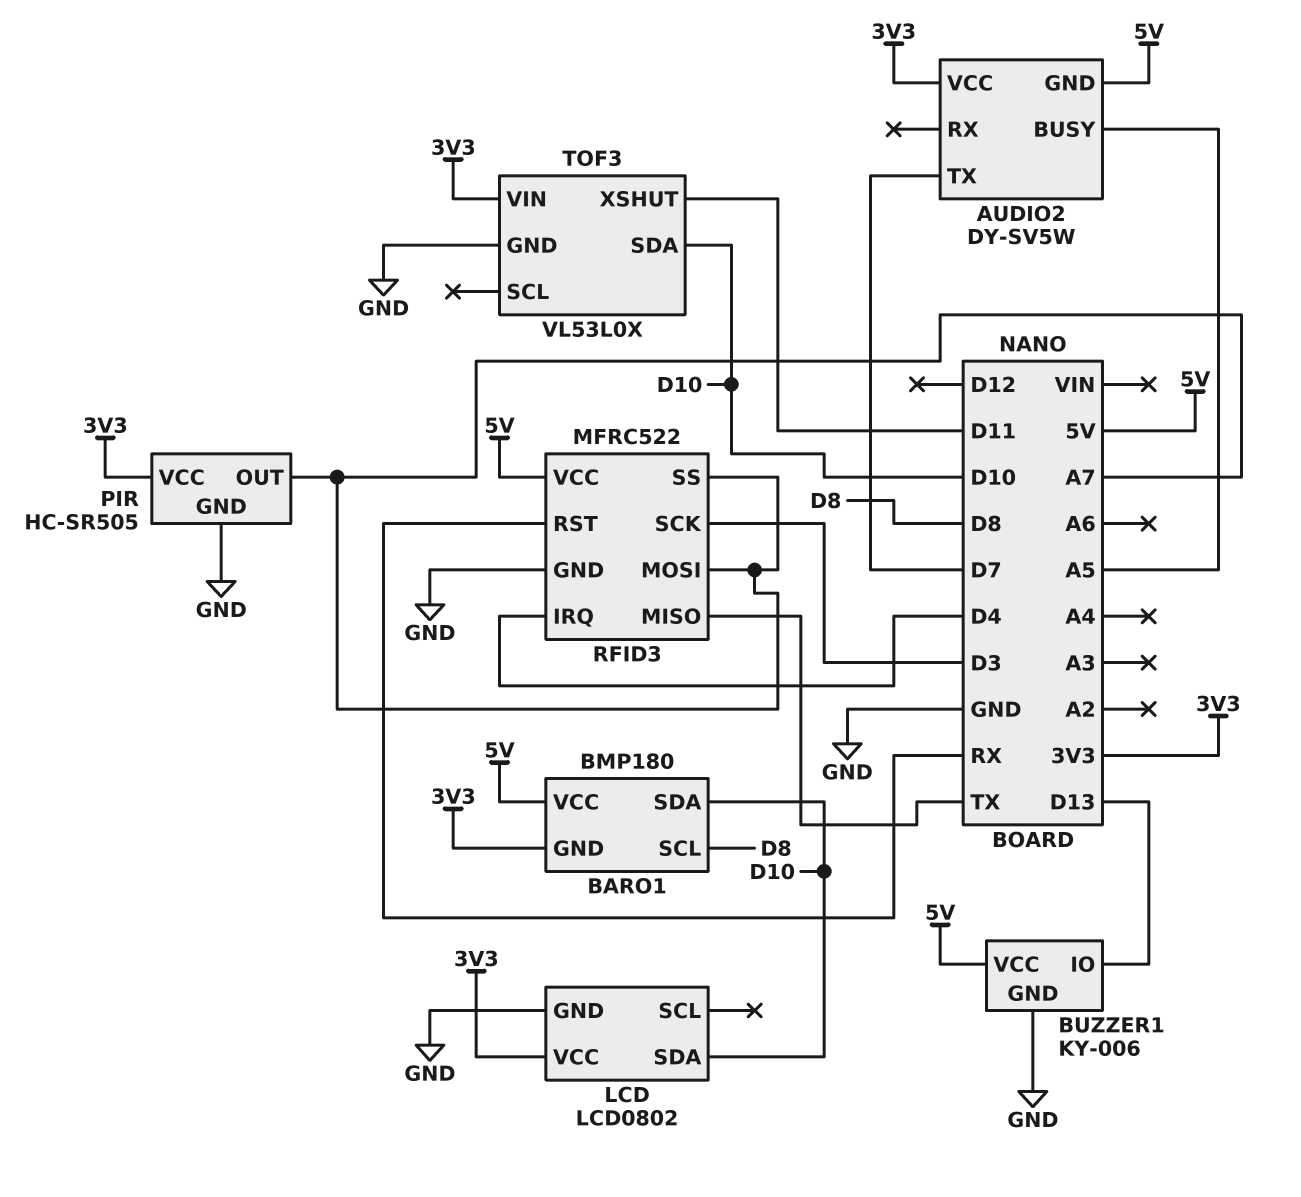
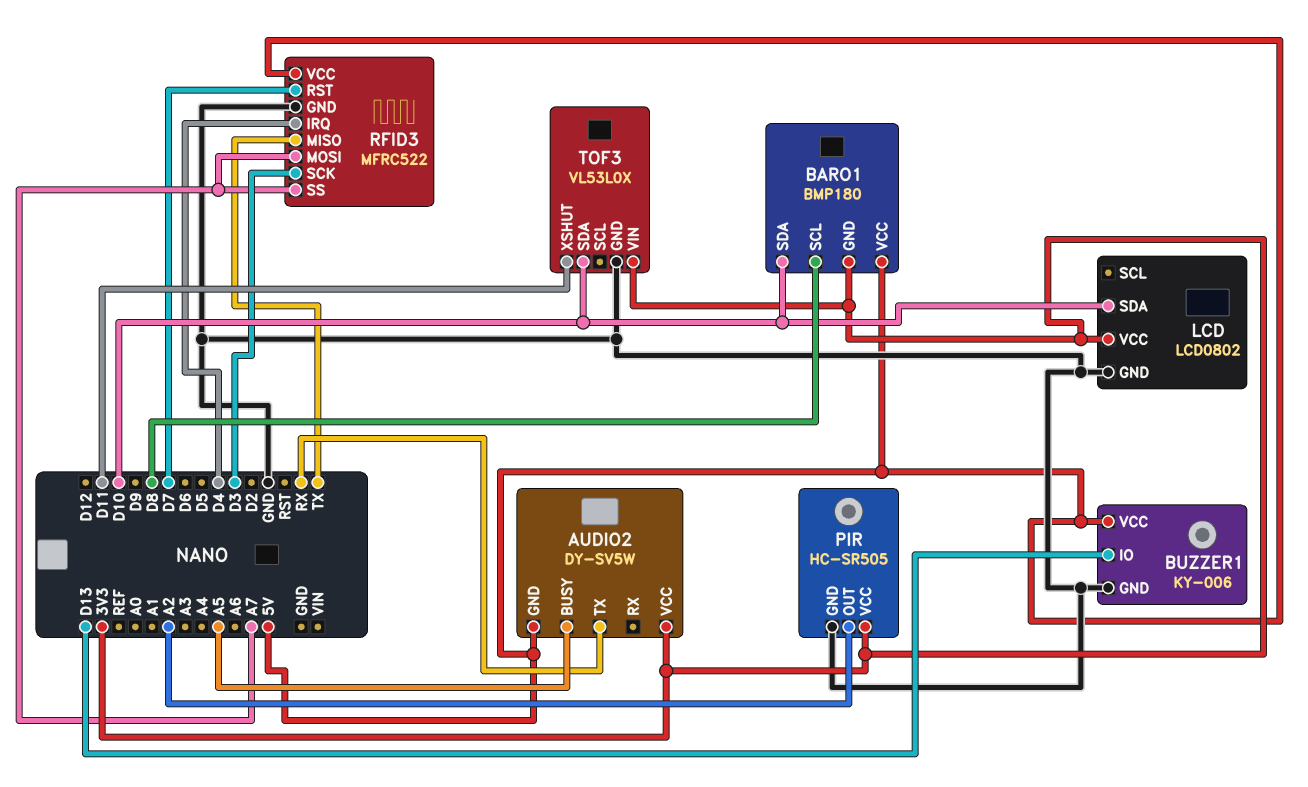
AUDIO2 pin TX: D7 -> RX
PIR pin OUT: A7 -> A2
RFID3 pin RST: RX -> D7

